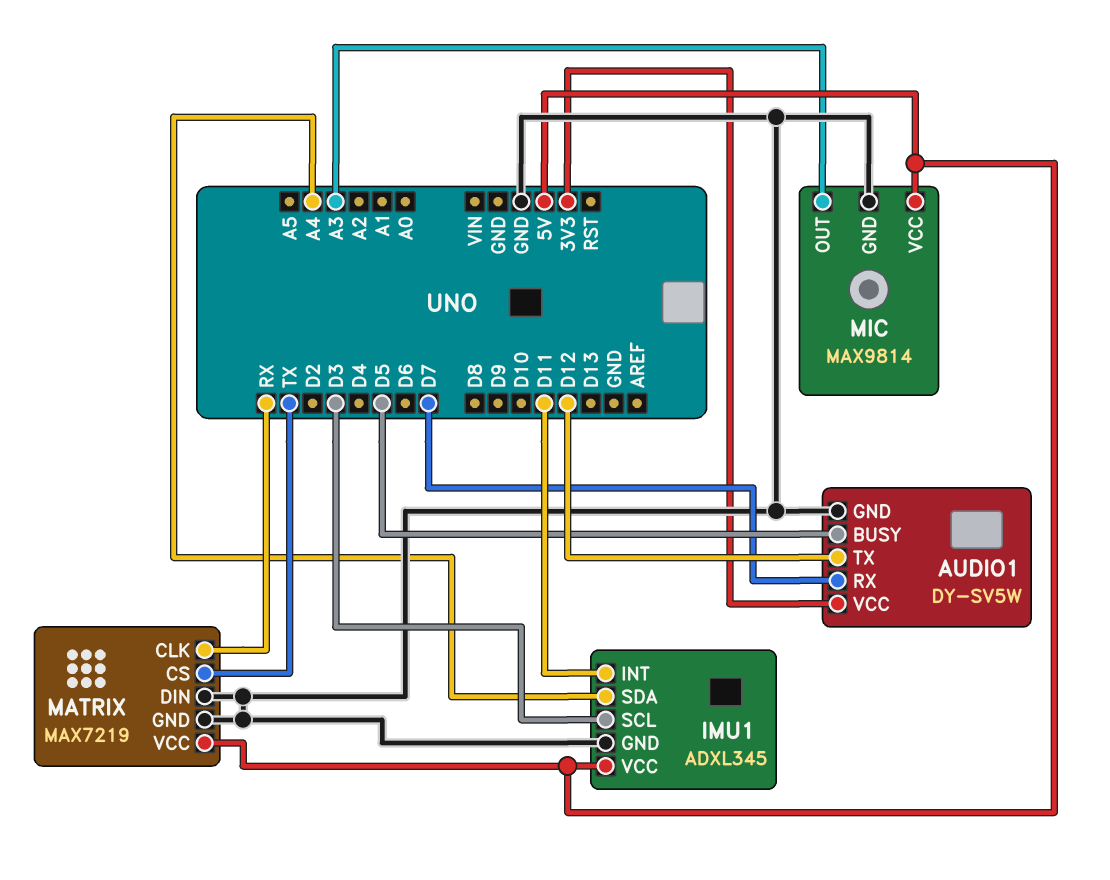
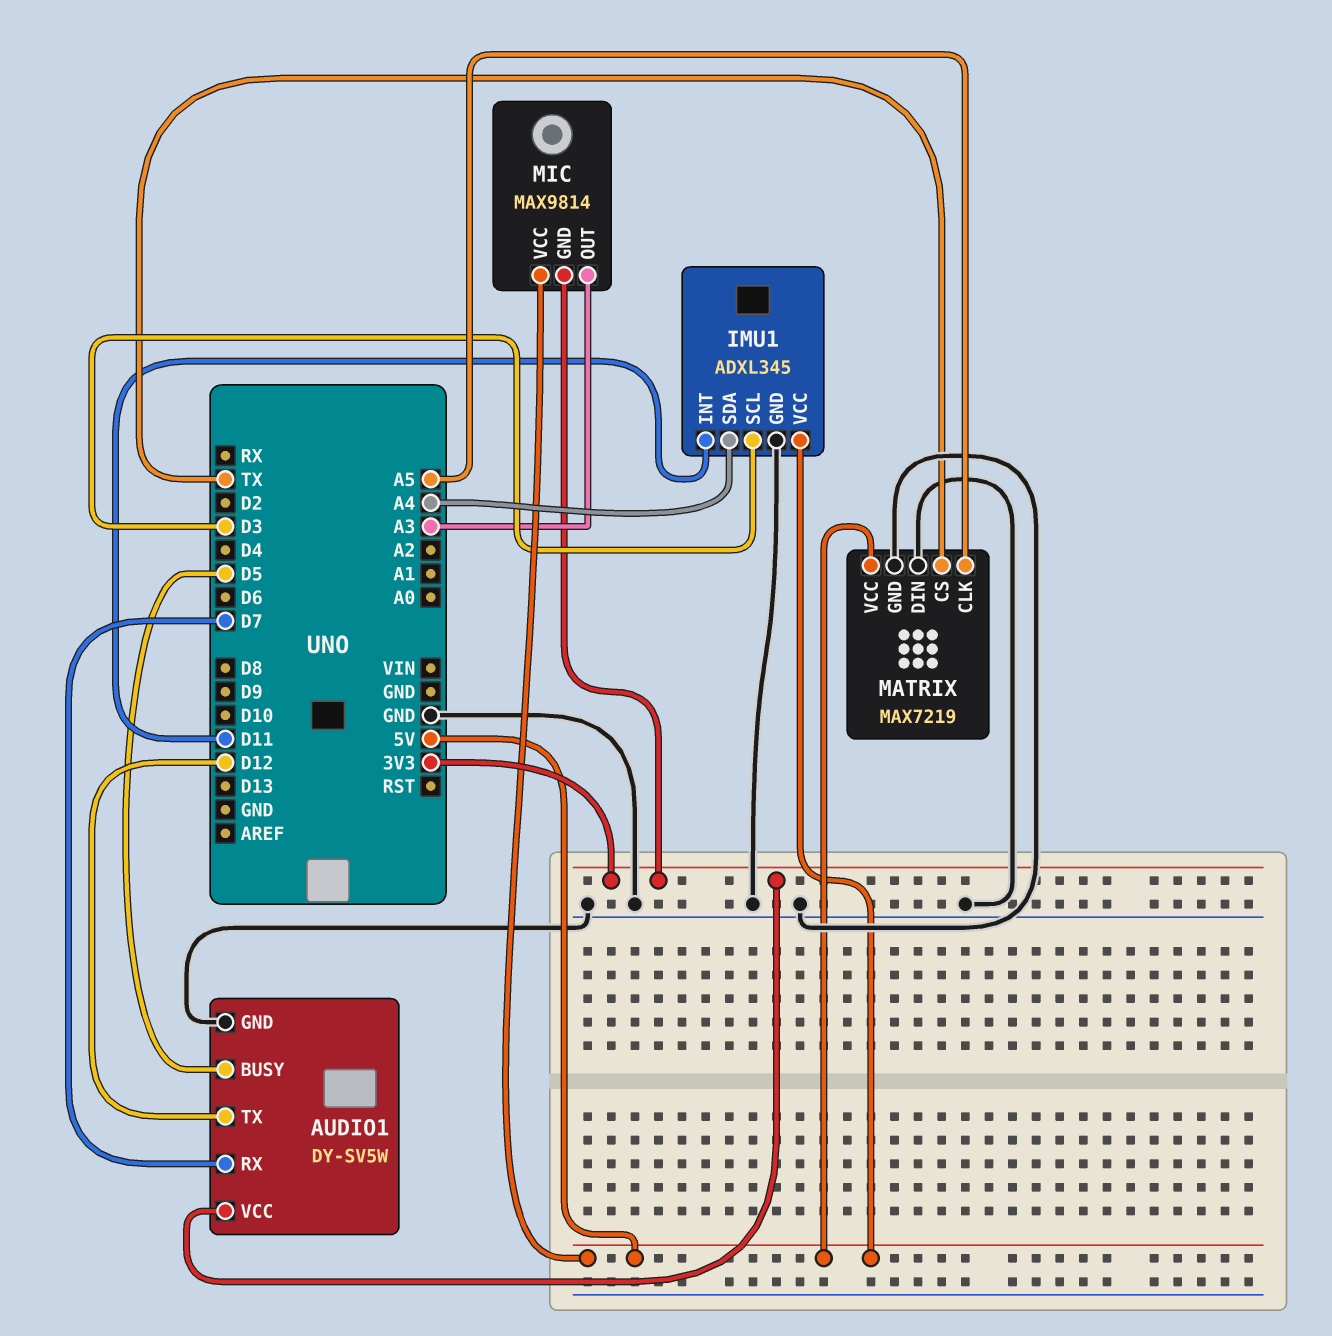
MATRIX pin CLK: RX -> A5
MIC pin GND: GND -> 3V3

